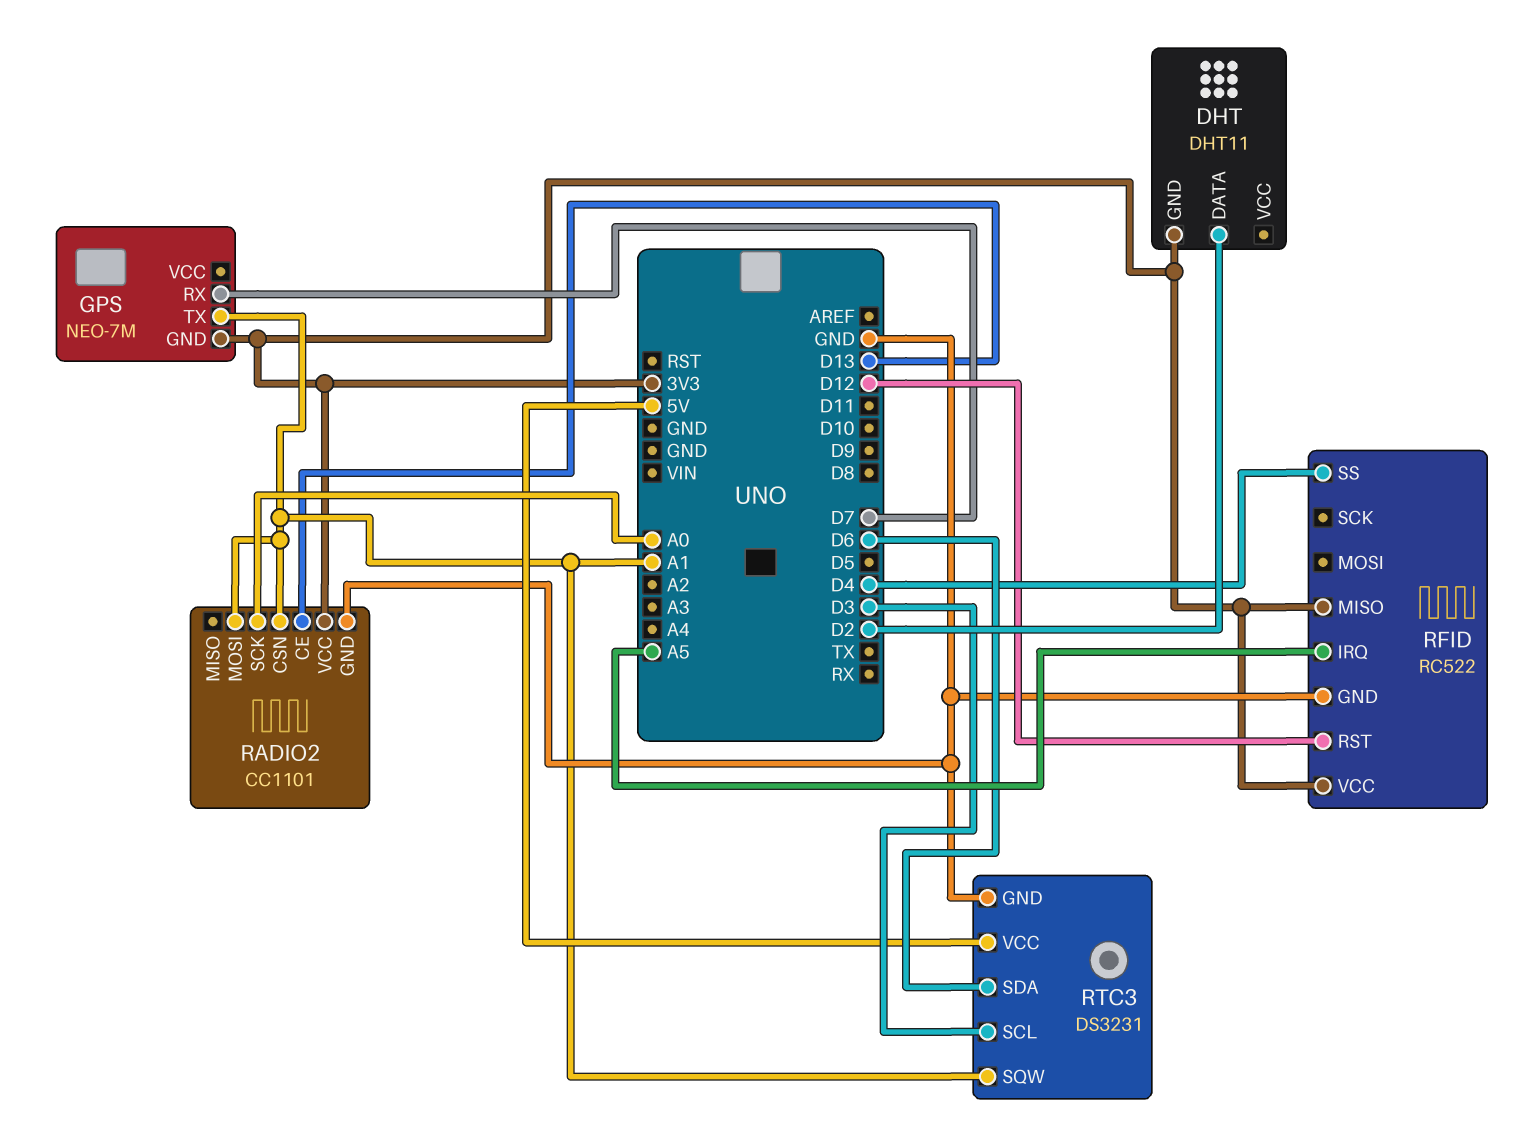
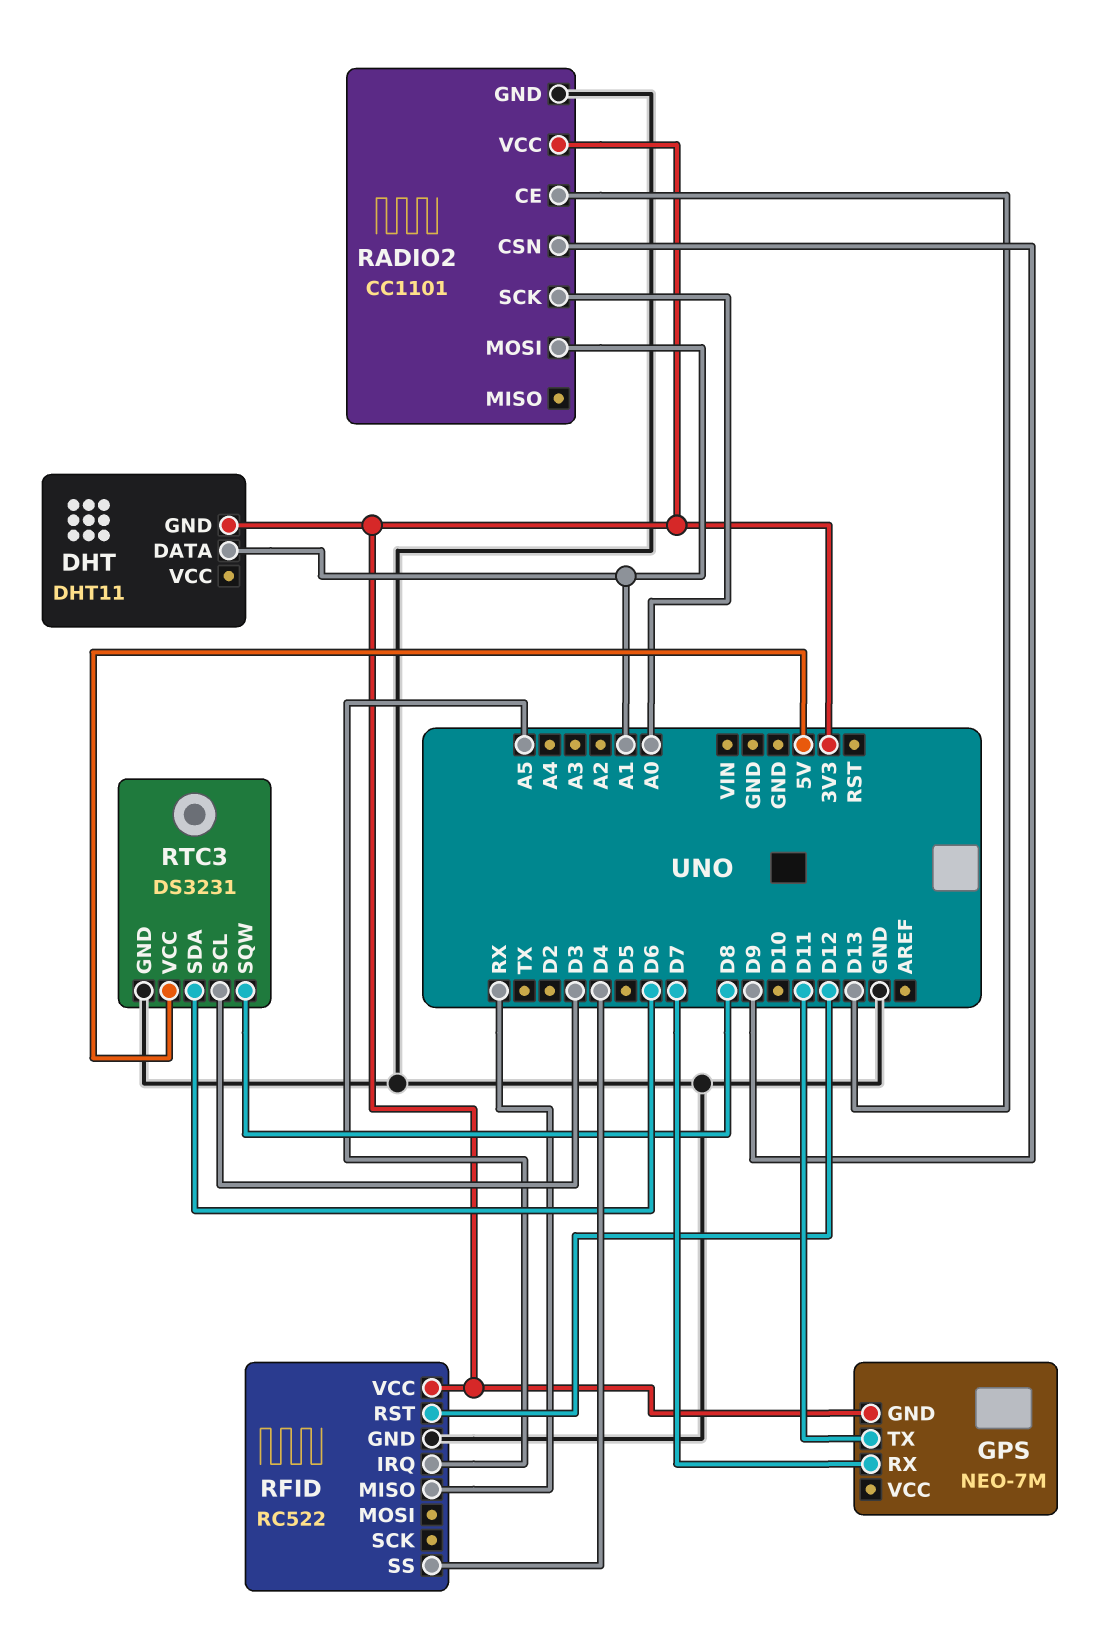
DHT pin DATA: D2 -> A1
GPS pin TX: A1 -> D11
RADIO2 pin CSN: A1 -> D9
RFID pin MISO: 3V3 -> RX
RTC3 pin SQW: A1 -> D8

